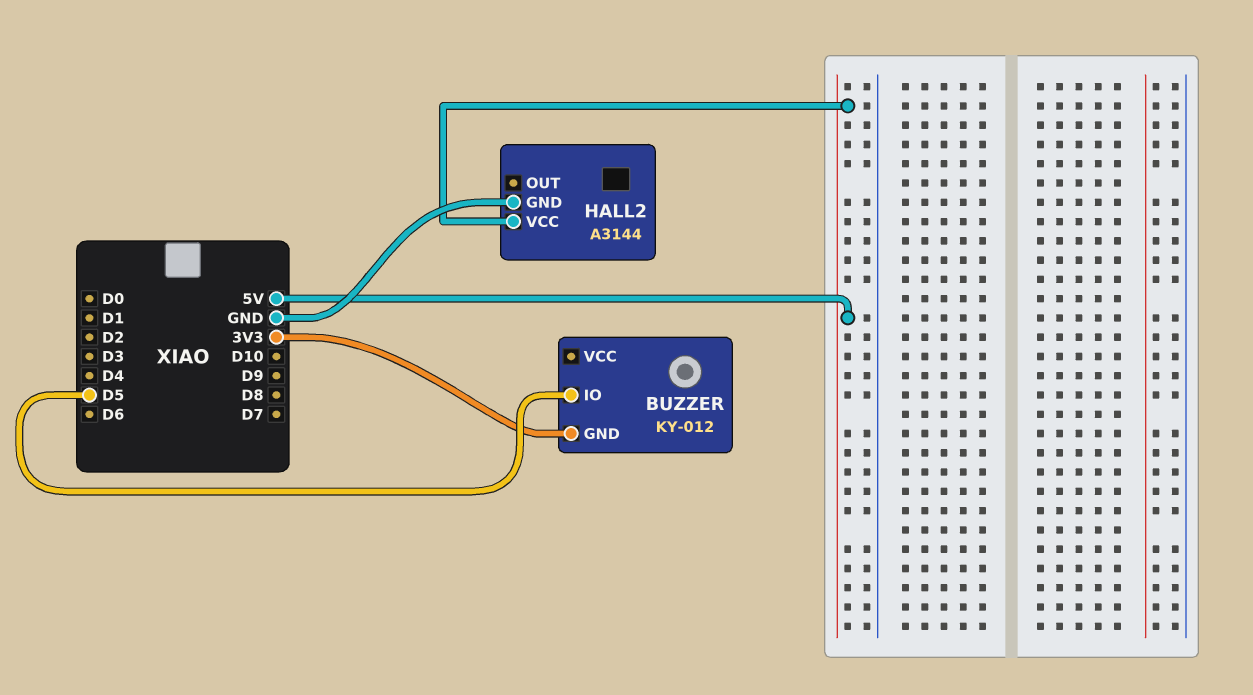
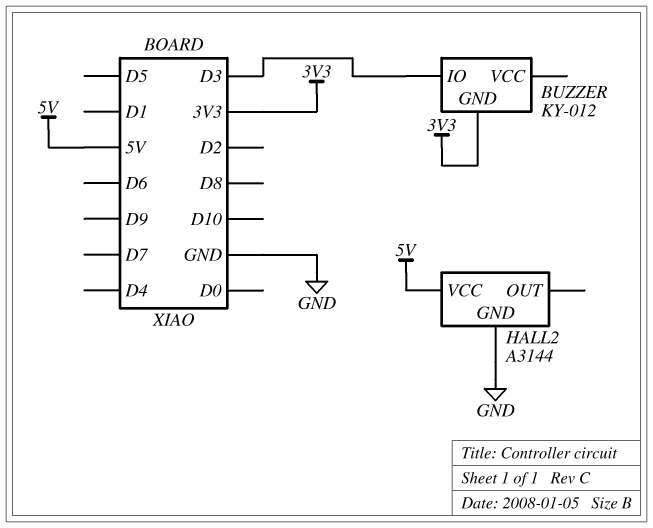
BUZZER pin IO: D5 -> D3

